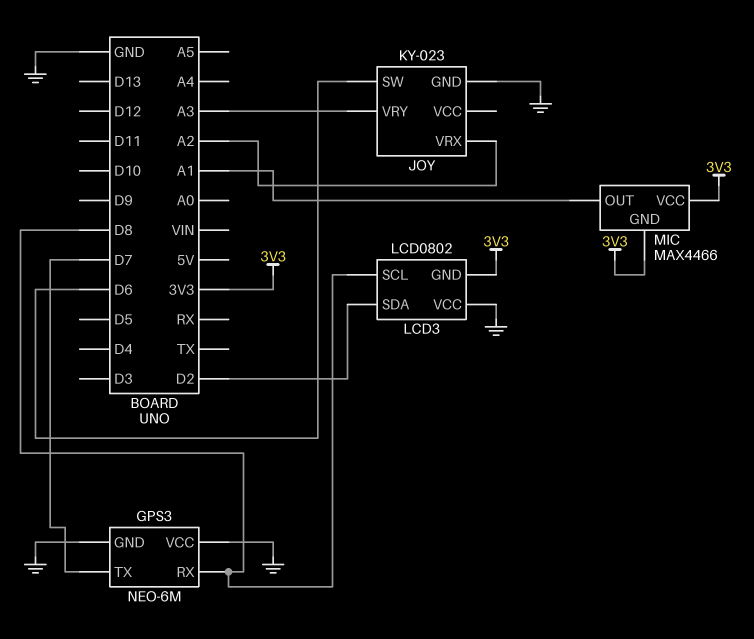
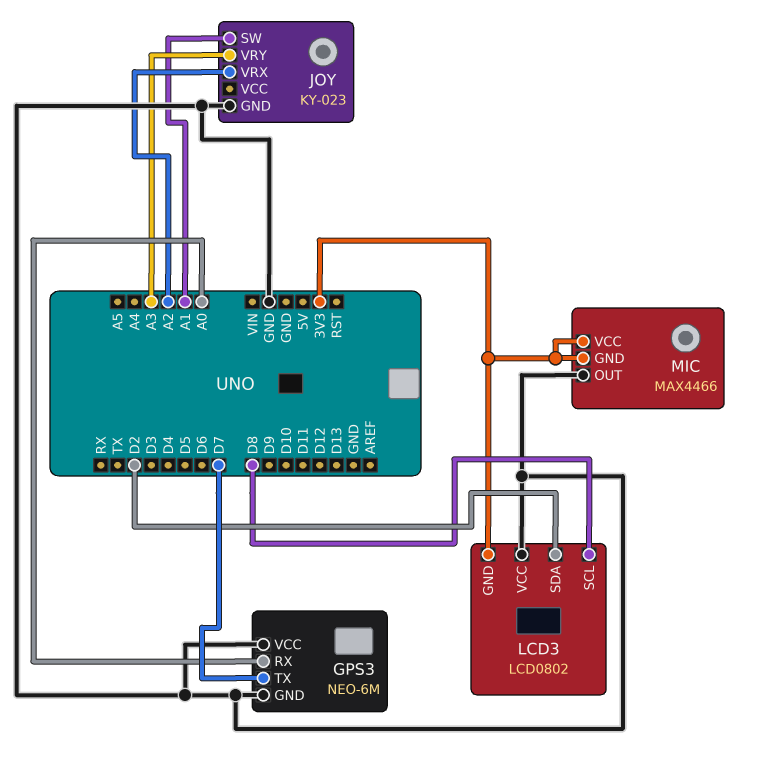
GPS3 pin RX: D8 -> A0
JOY pin SW: D6 -> A1
MIC pin OUT: A1 -> GND

